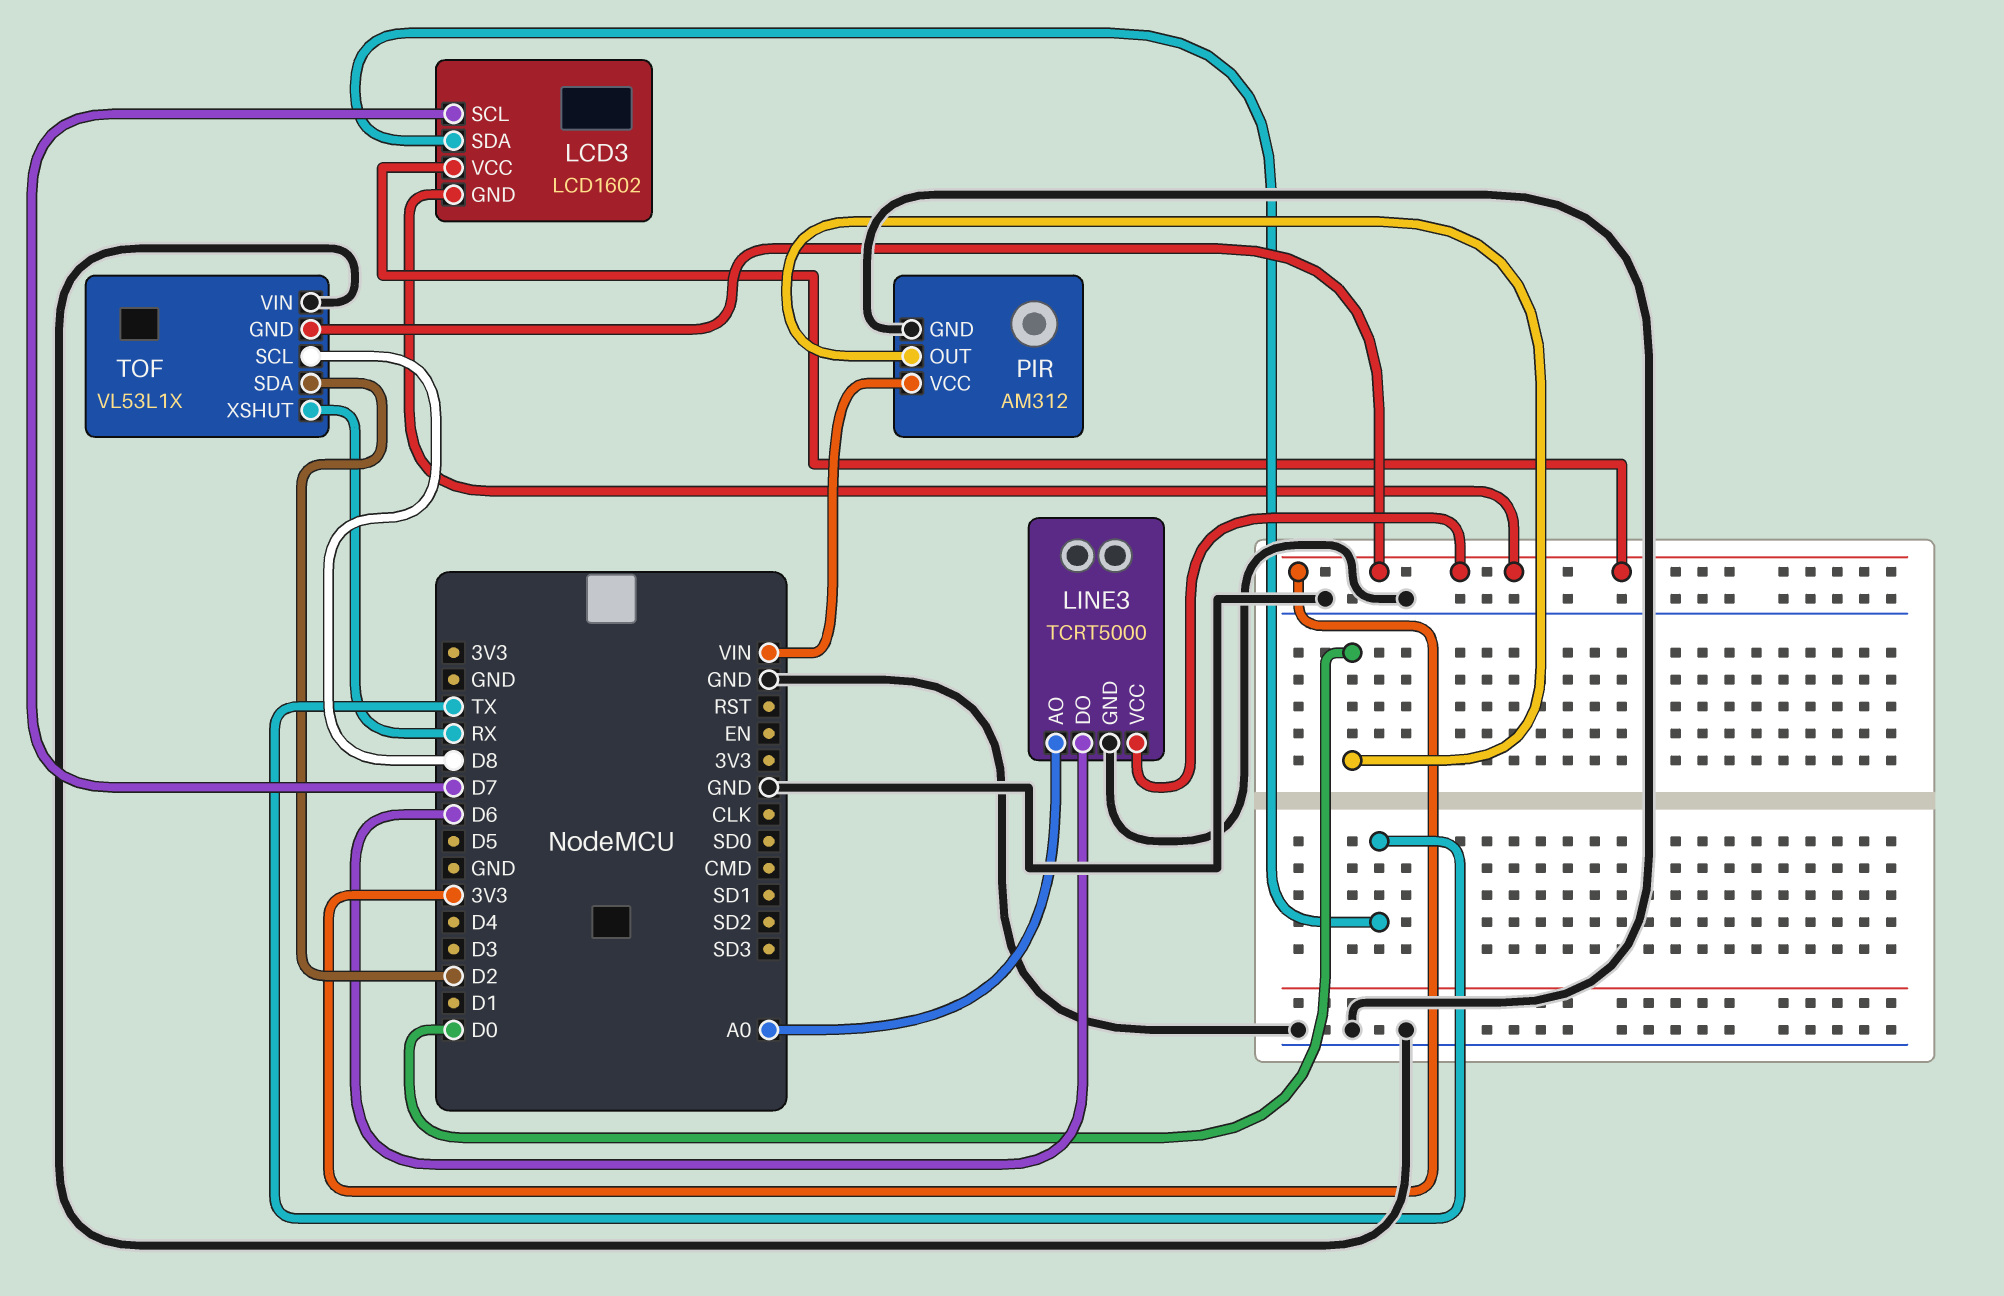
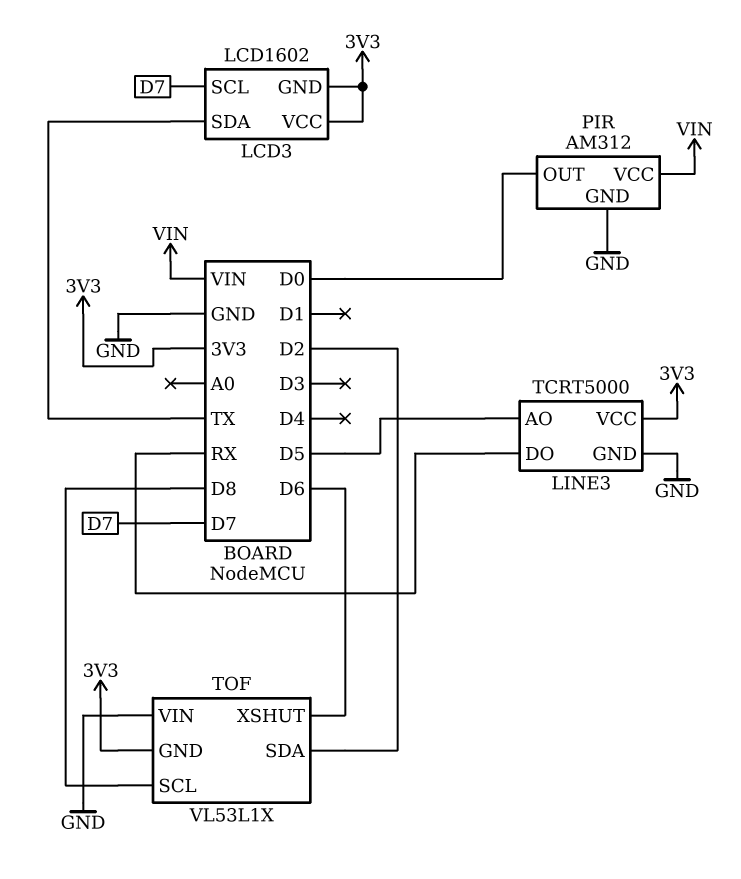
LINE3 pin AO: A0 -> D5
LINE3 pin DO: D6 -> RX
TOF pin XSHUT: RX -> D6

